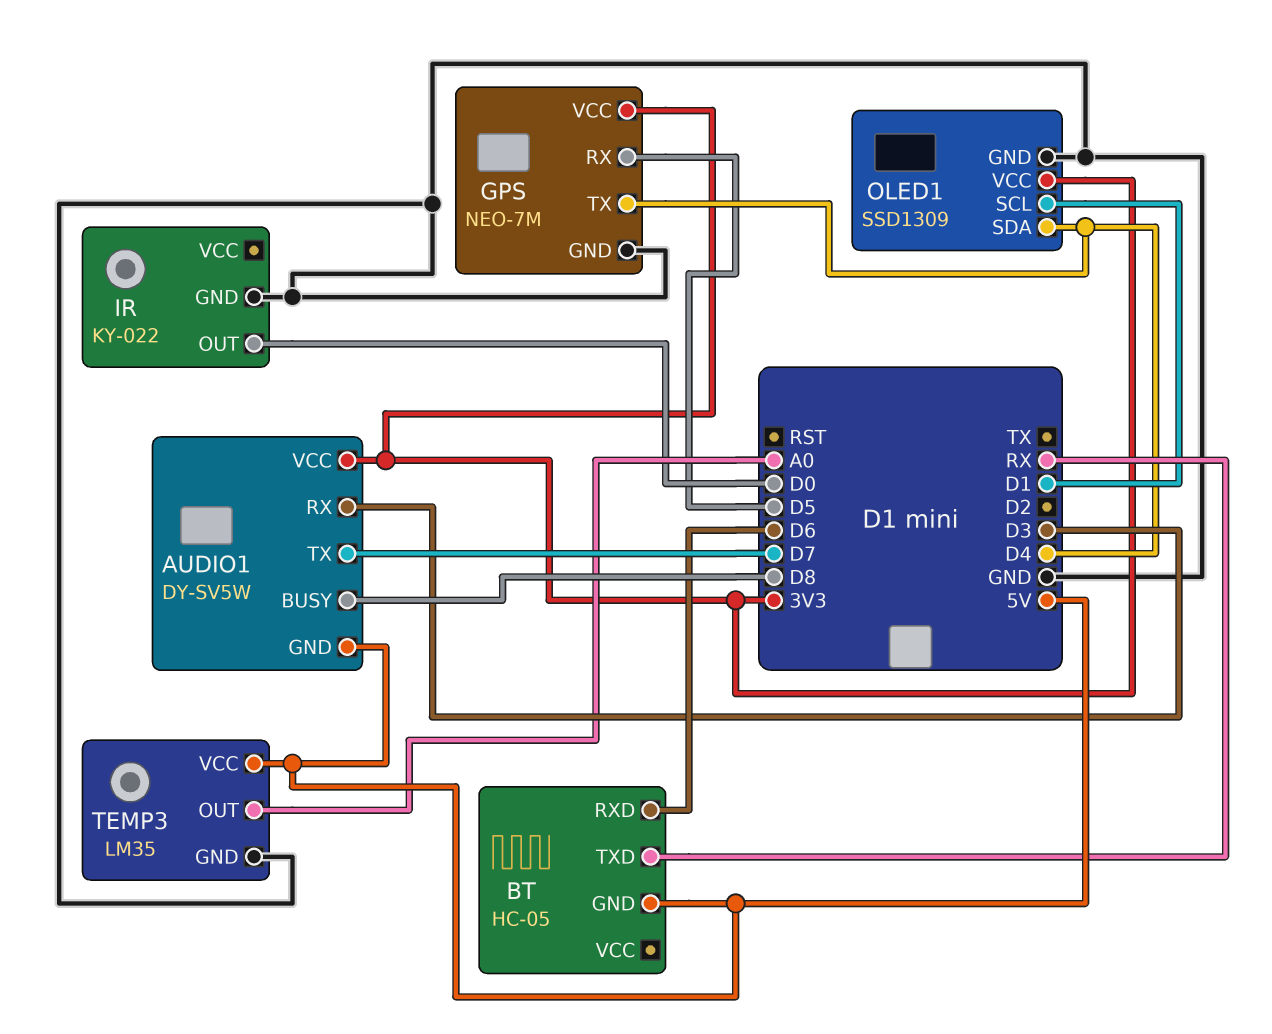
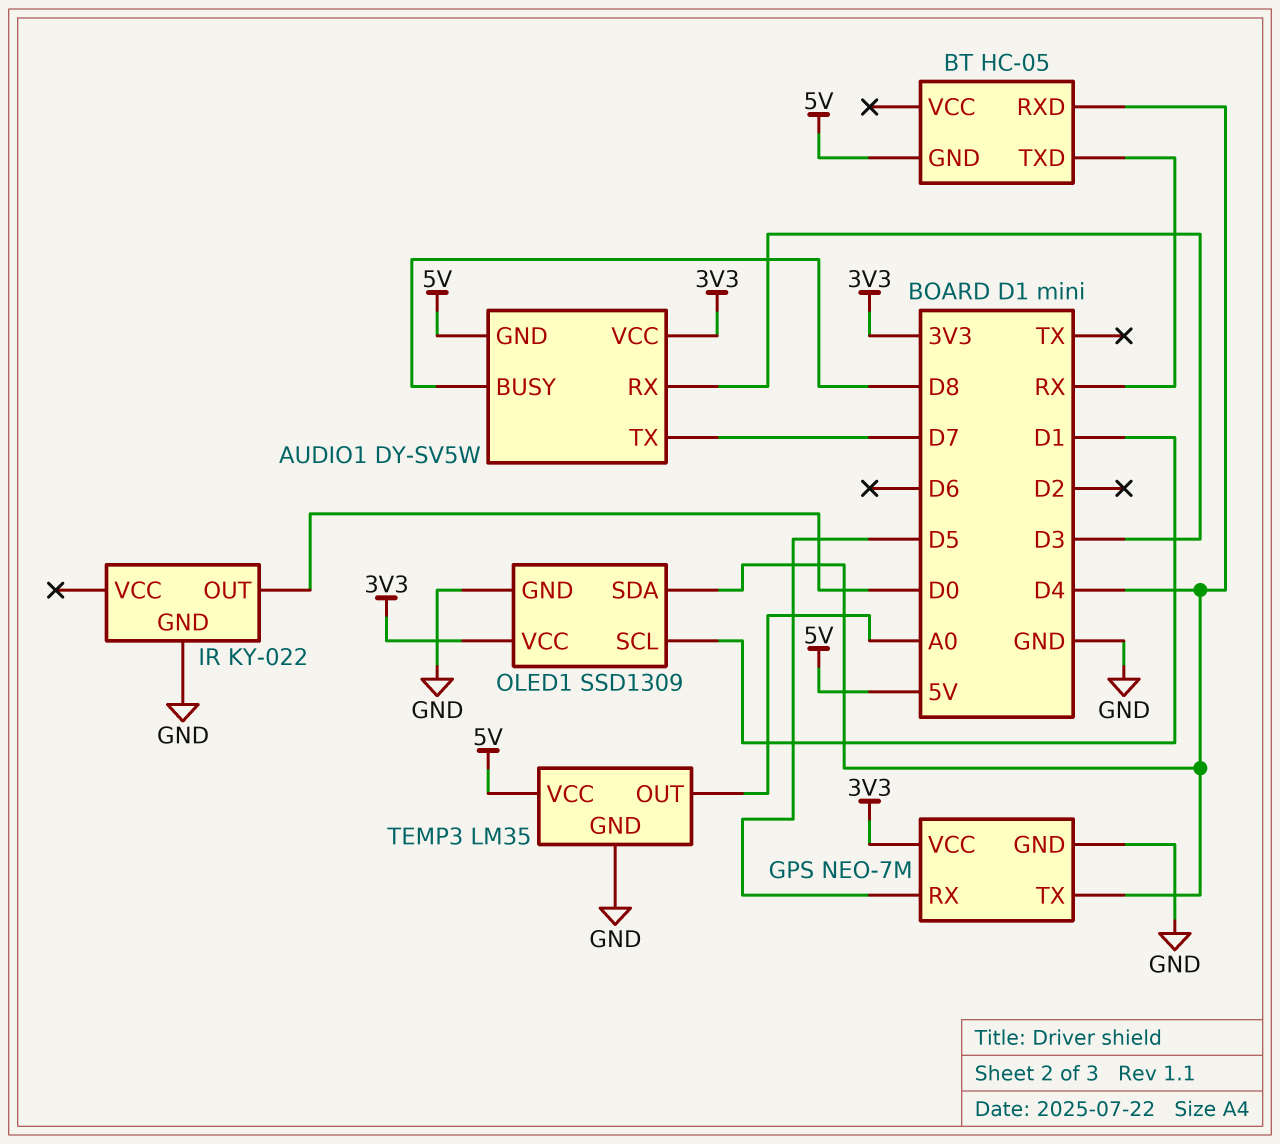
BT pin RXD: D6 -> D4

